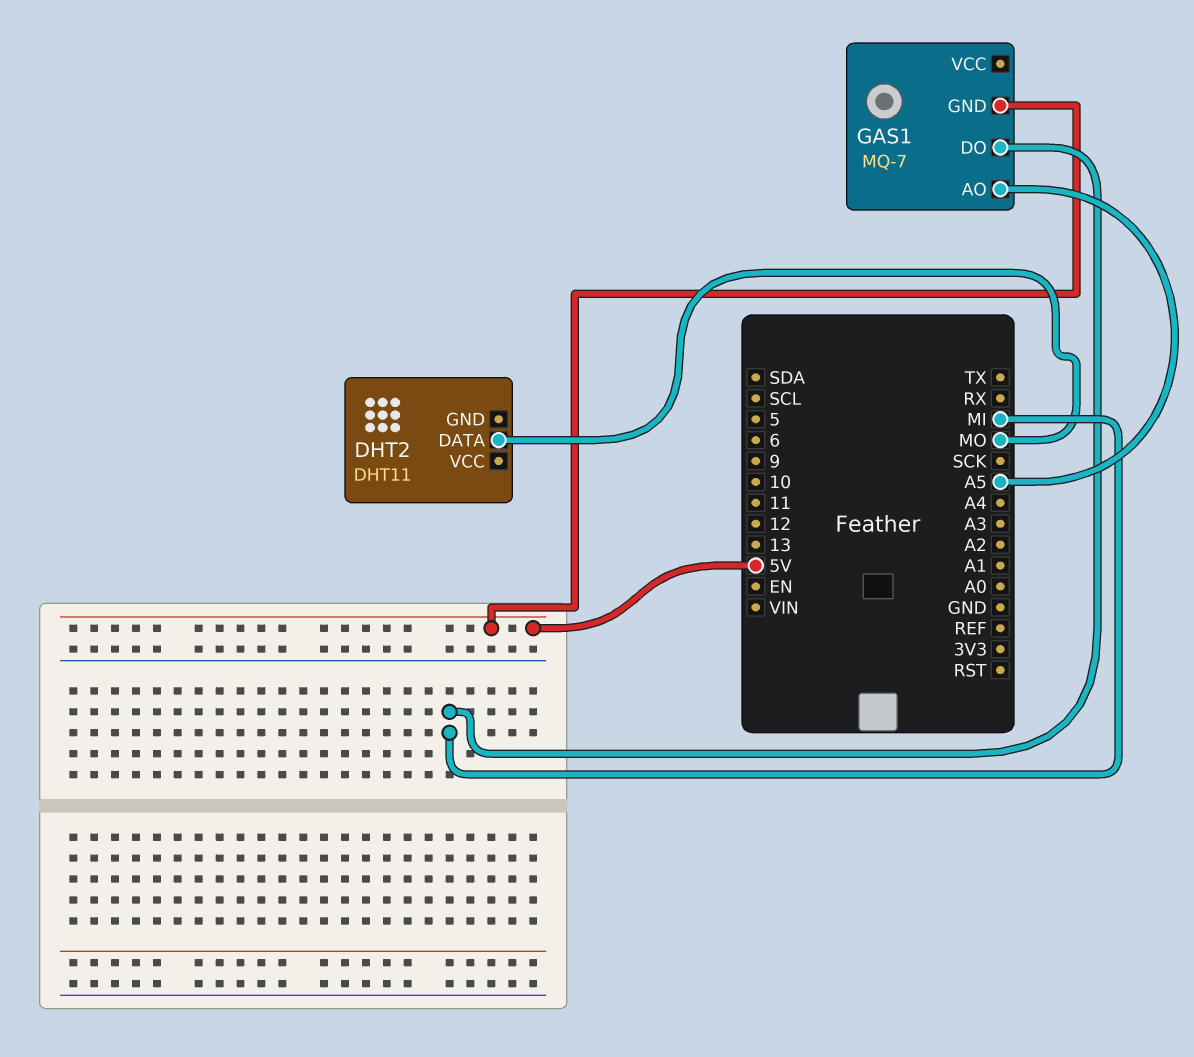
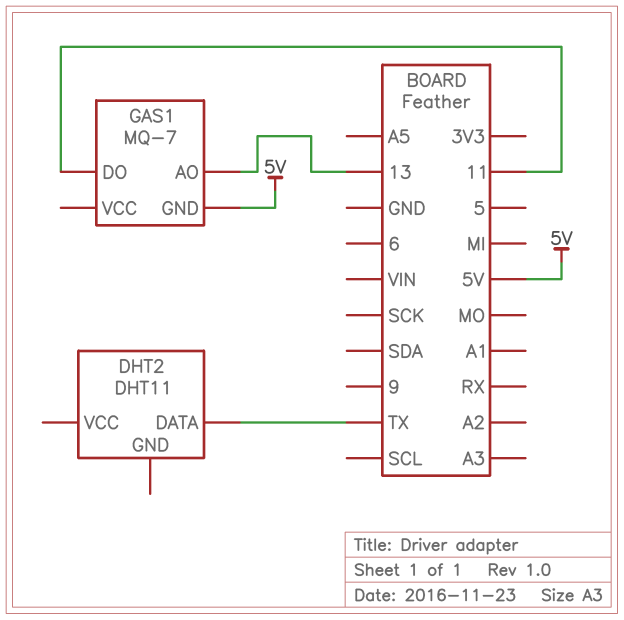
DHT2 pin DATA: MO -> TX
GAS1 pin AO: A5 -> 13
GAS1 pin DO: MI -> 11

